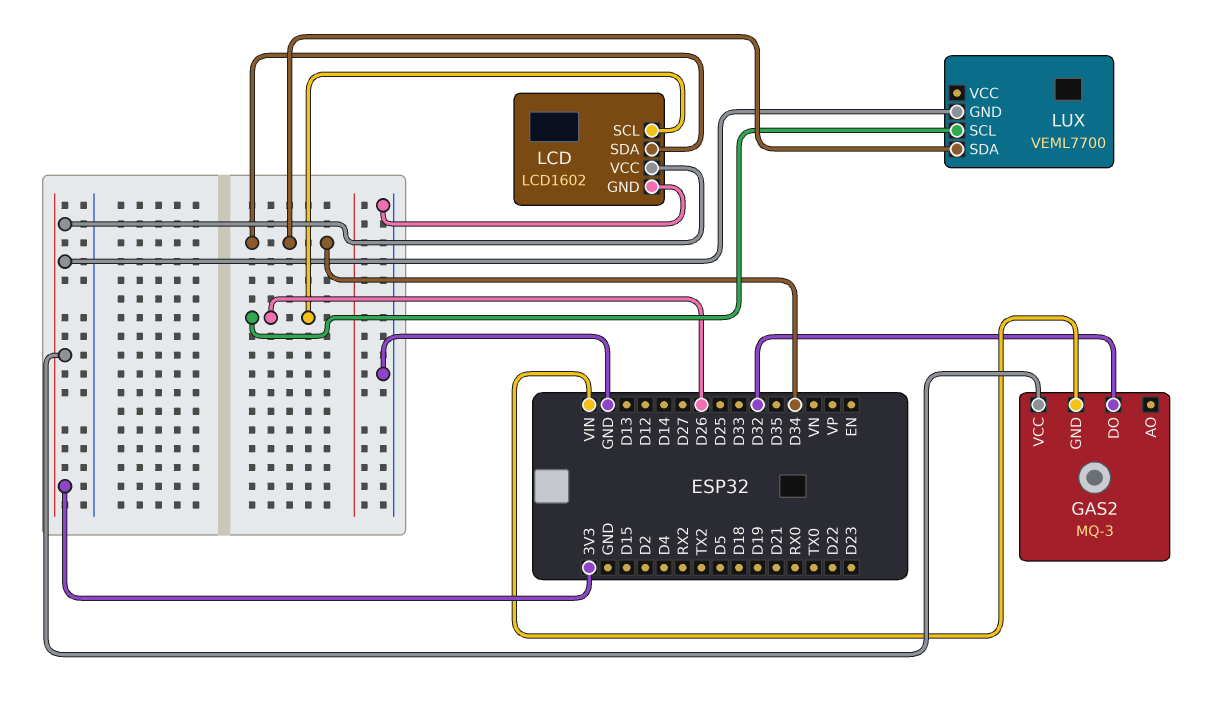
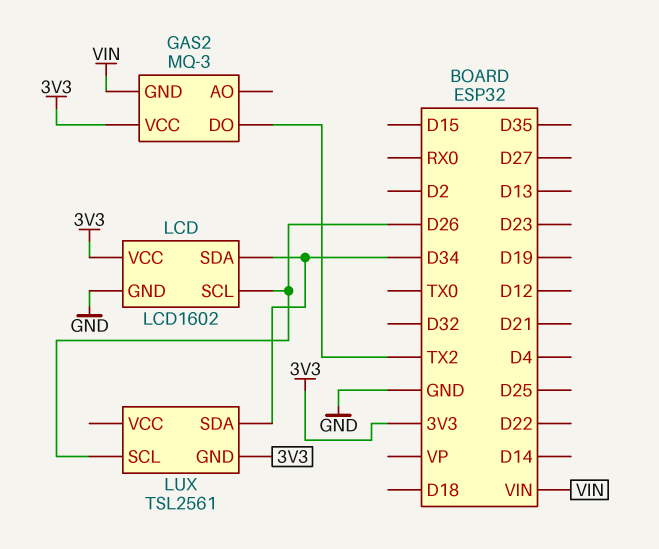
GAS2 pin DO: D32 -> TX2
LUX: VEML7700 -> TSL2561

